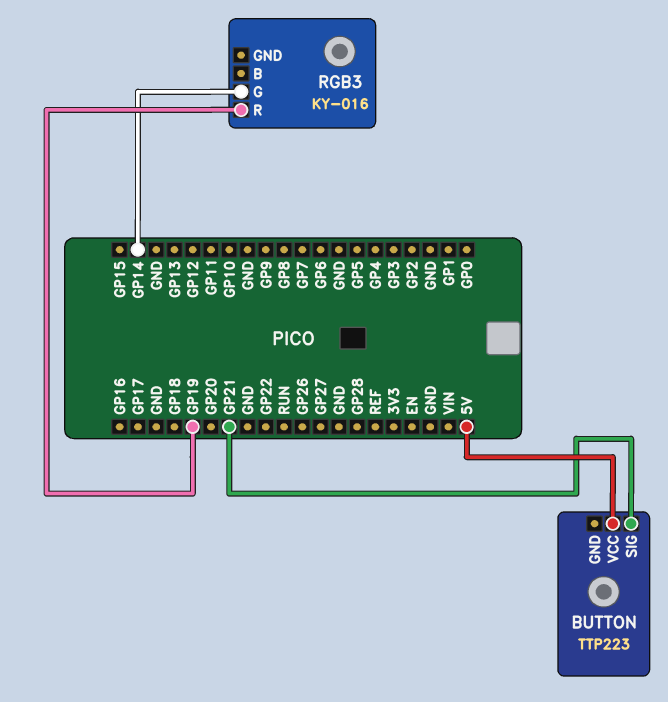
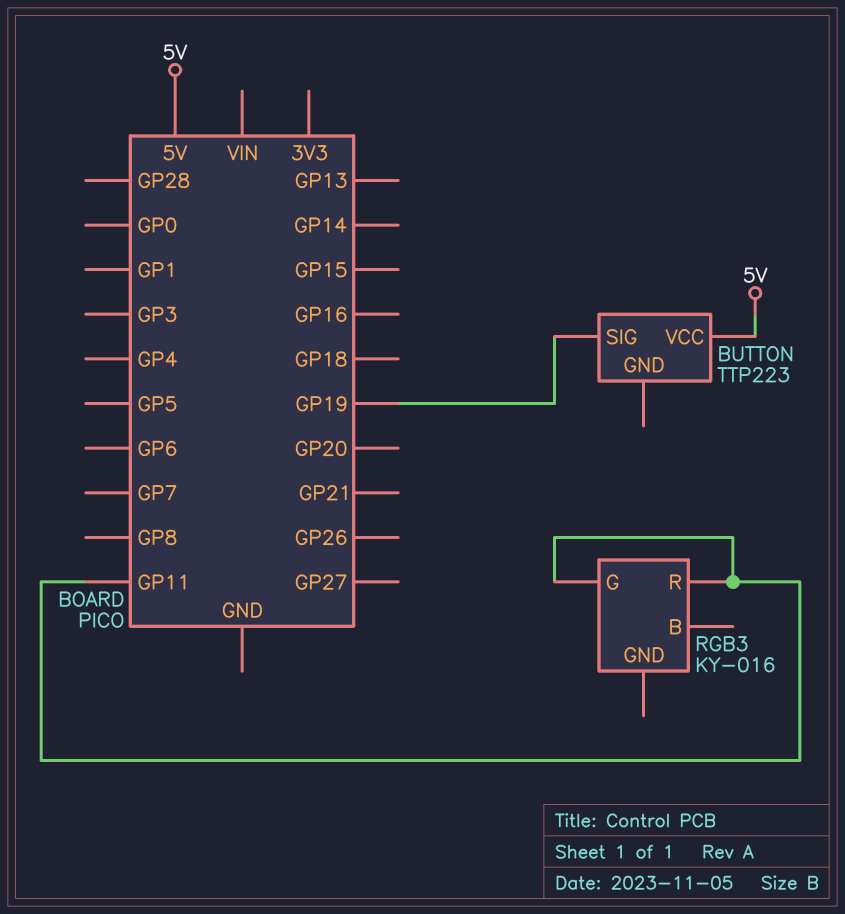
BUTTON pin SIG: GP21 -> GP19
RGB3 pin G: GP14 -> GP11
RGB3 pin R: GP19 -> GP11

